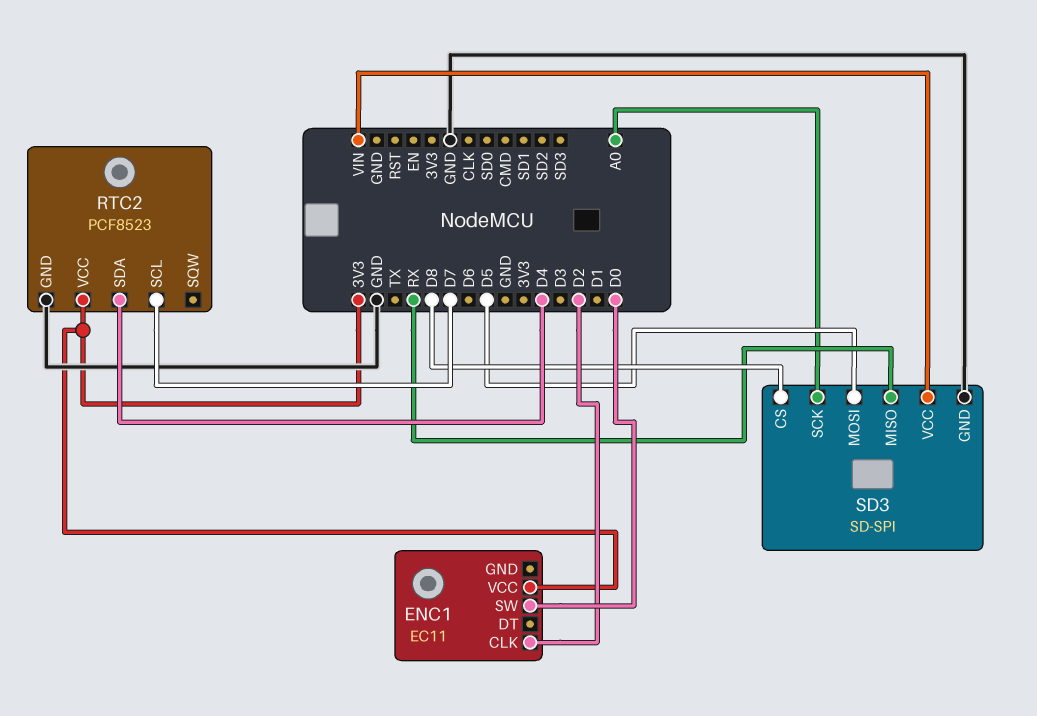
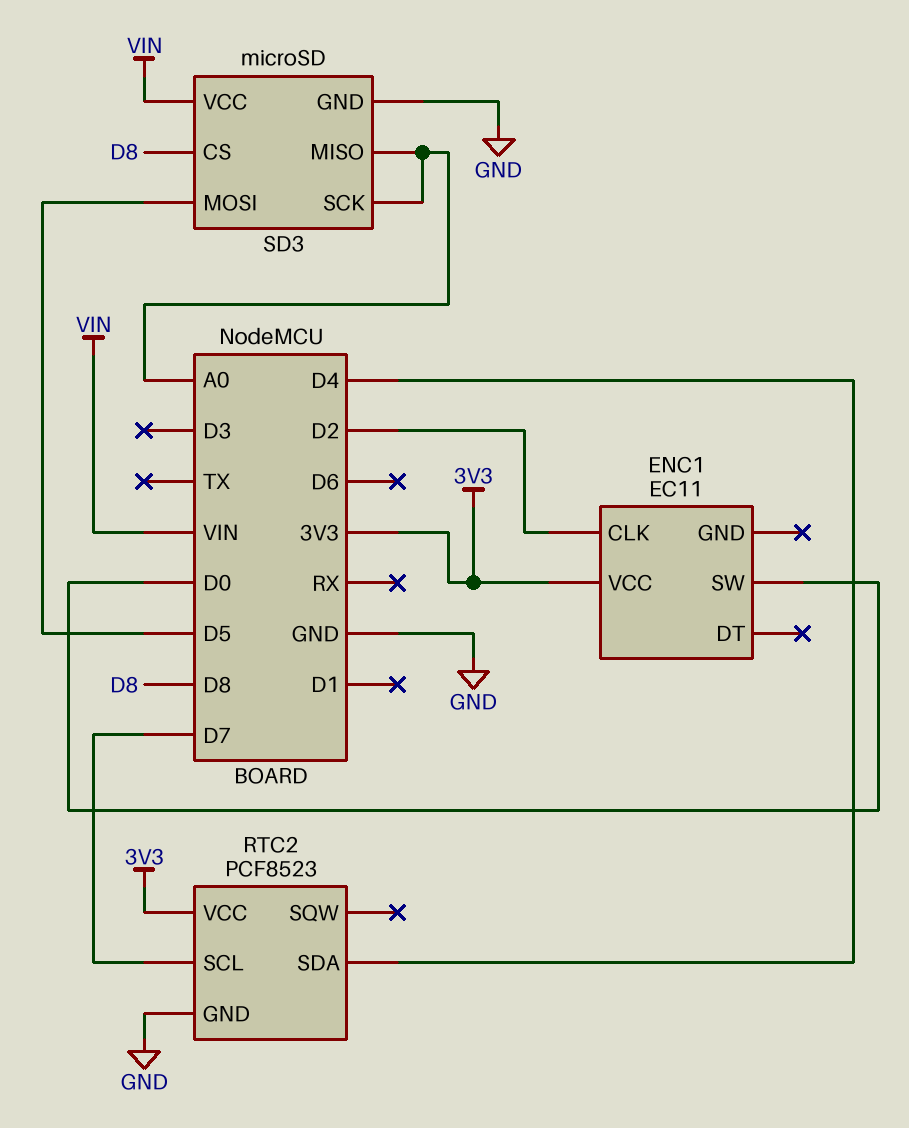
SD3: SD-SPI -> microSD
SD3 pin MISO: RX -> A0

